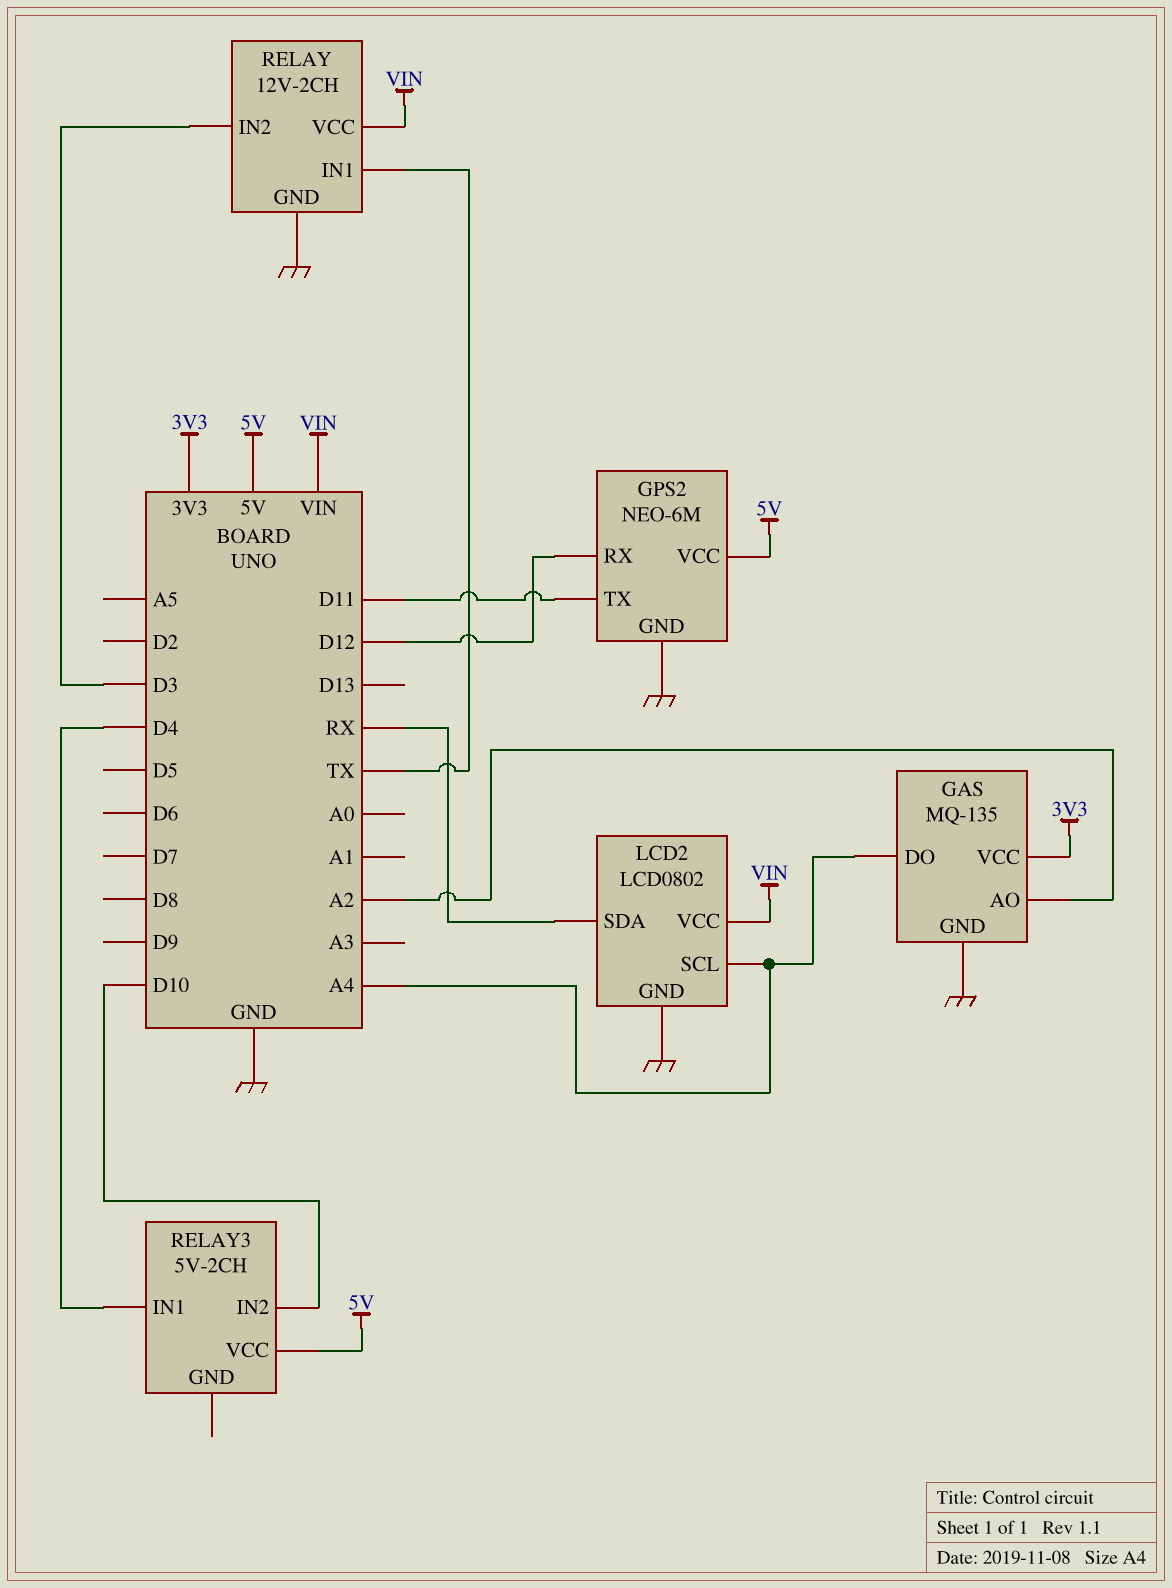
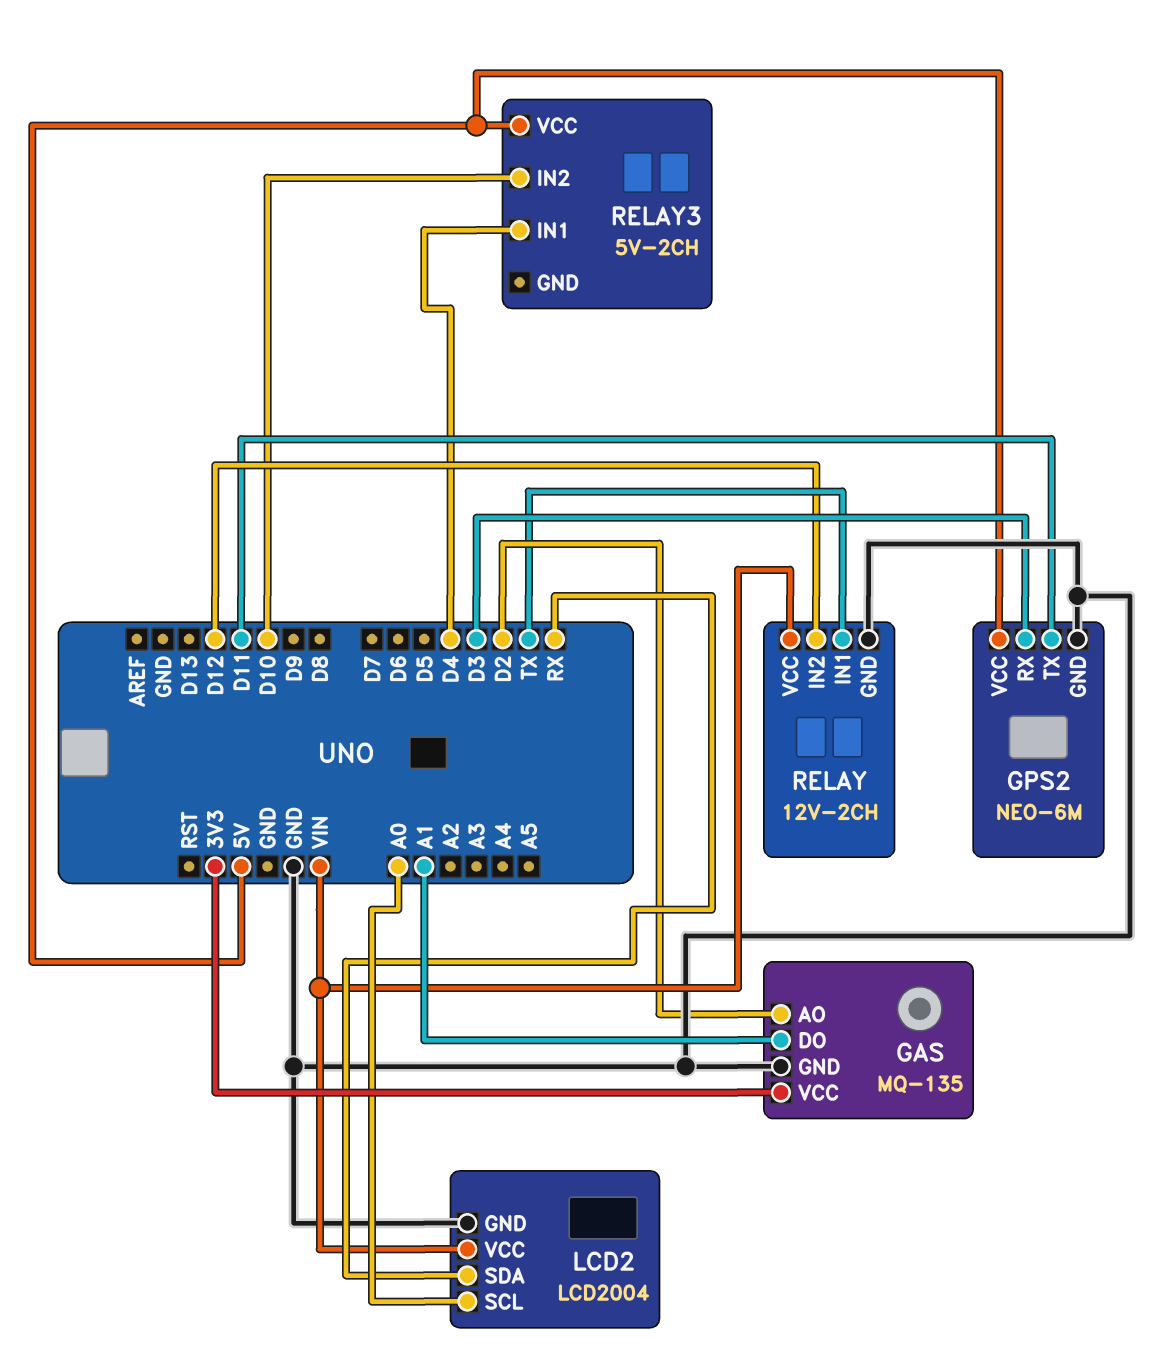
GAS pin AO: A2 -> D2
GAS pin DO: A4 -> A1
GPS2 pin RX: D12 -> D3
LCD2: LCD0802 -> LCD2004
LCD2 pin SCL: A4 -> A0
RELAY pin IN2: D3 -> D12

